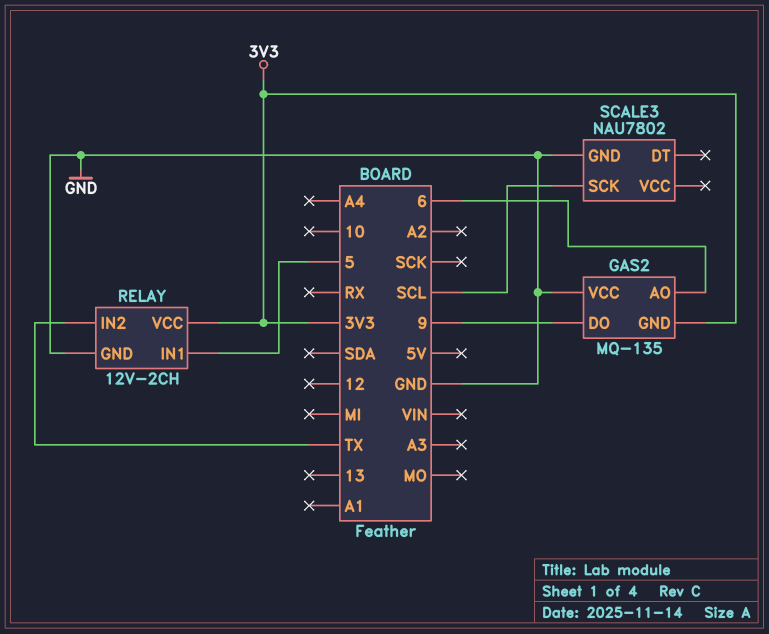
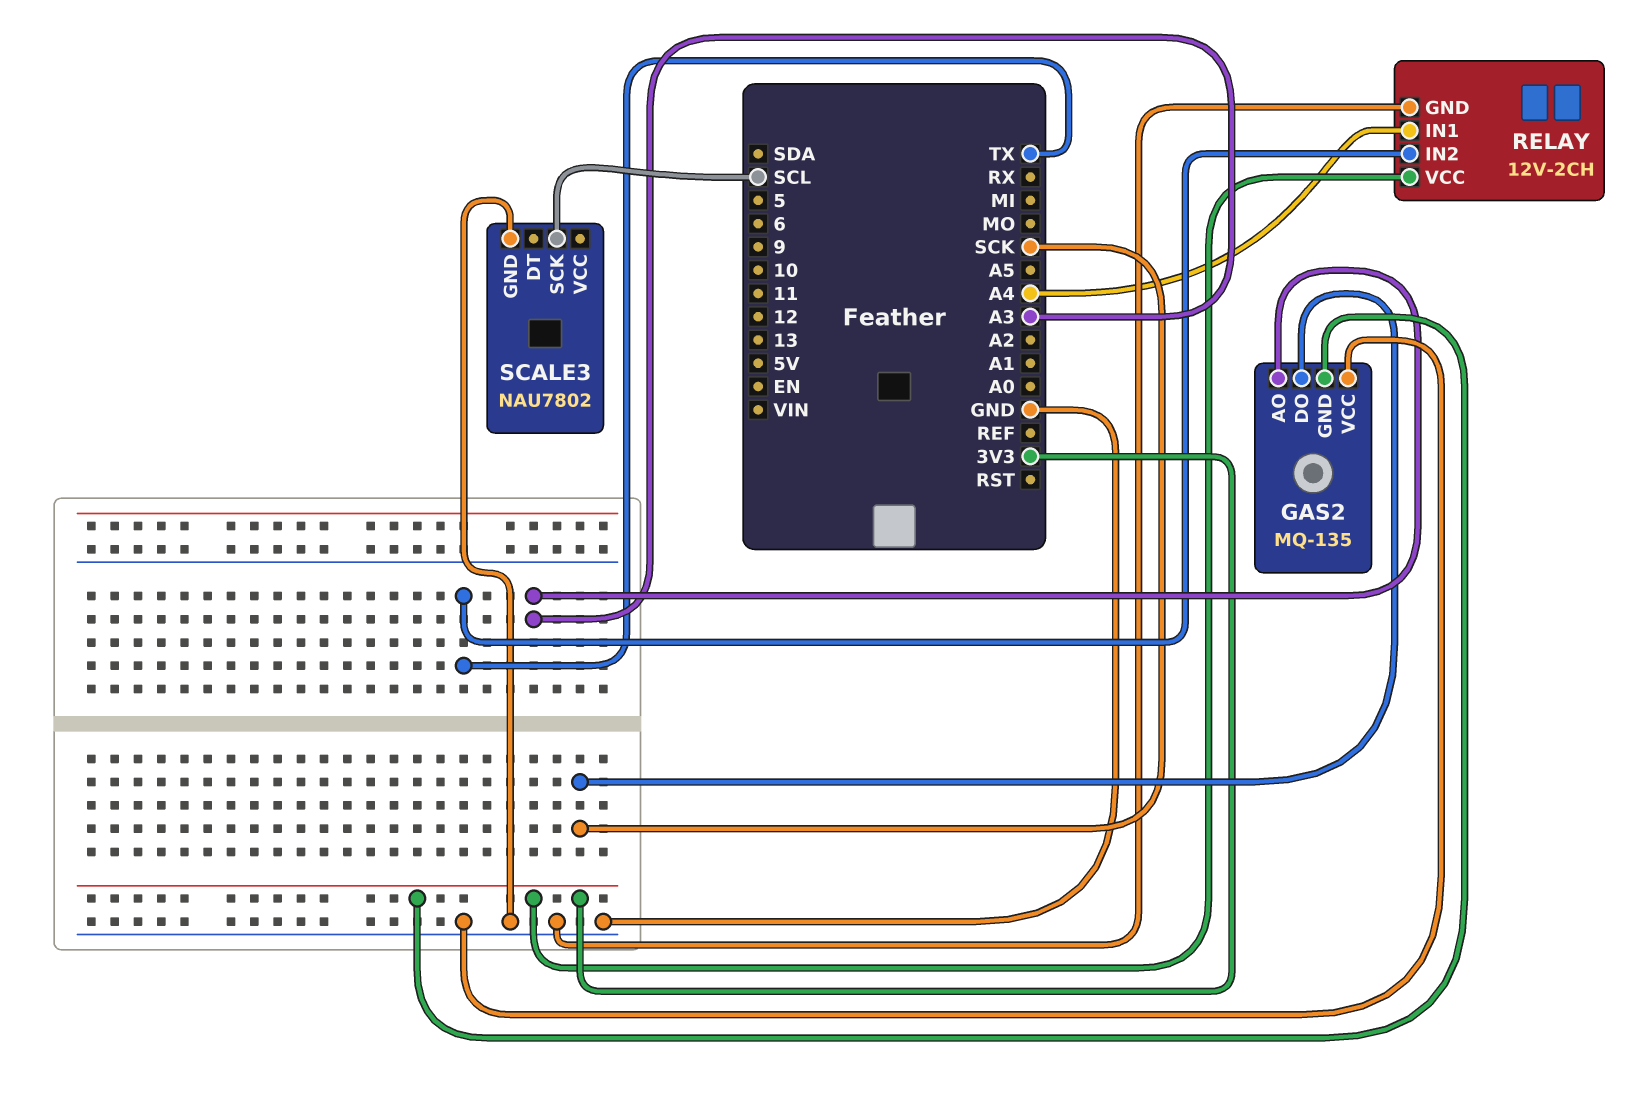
GAS2 pin AO: 6 -> A3
GAS2 pin DO: 9 -> SCK
RELAY pin IN1: 5 -> A4

